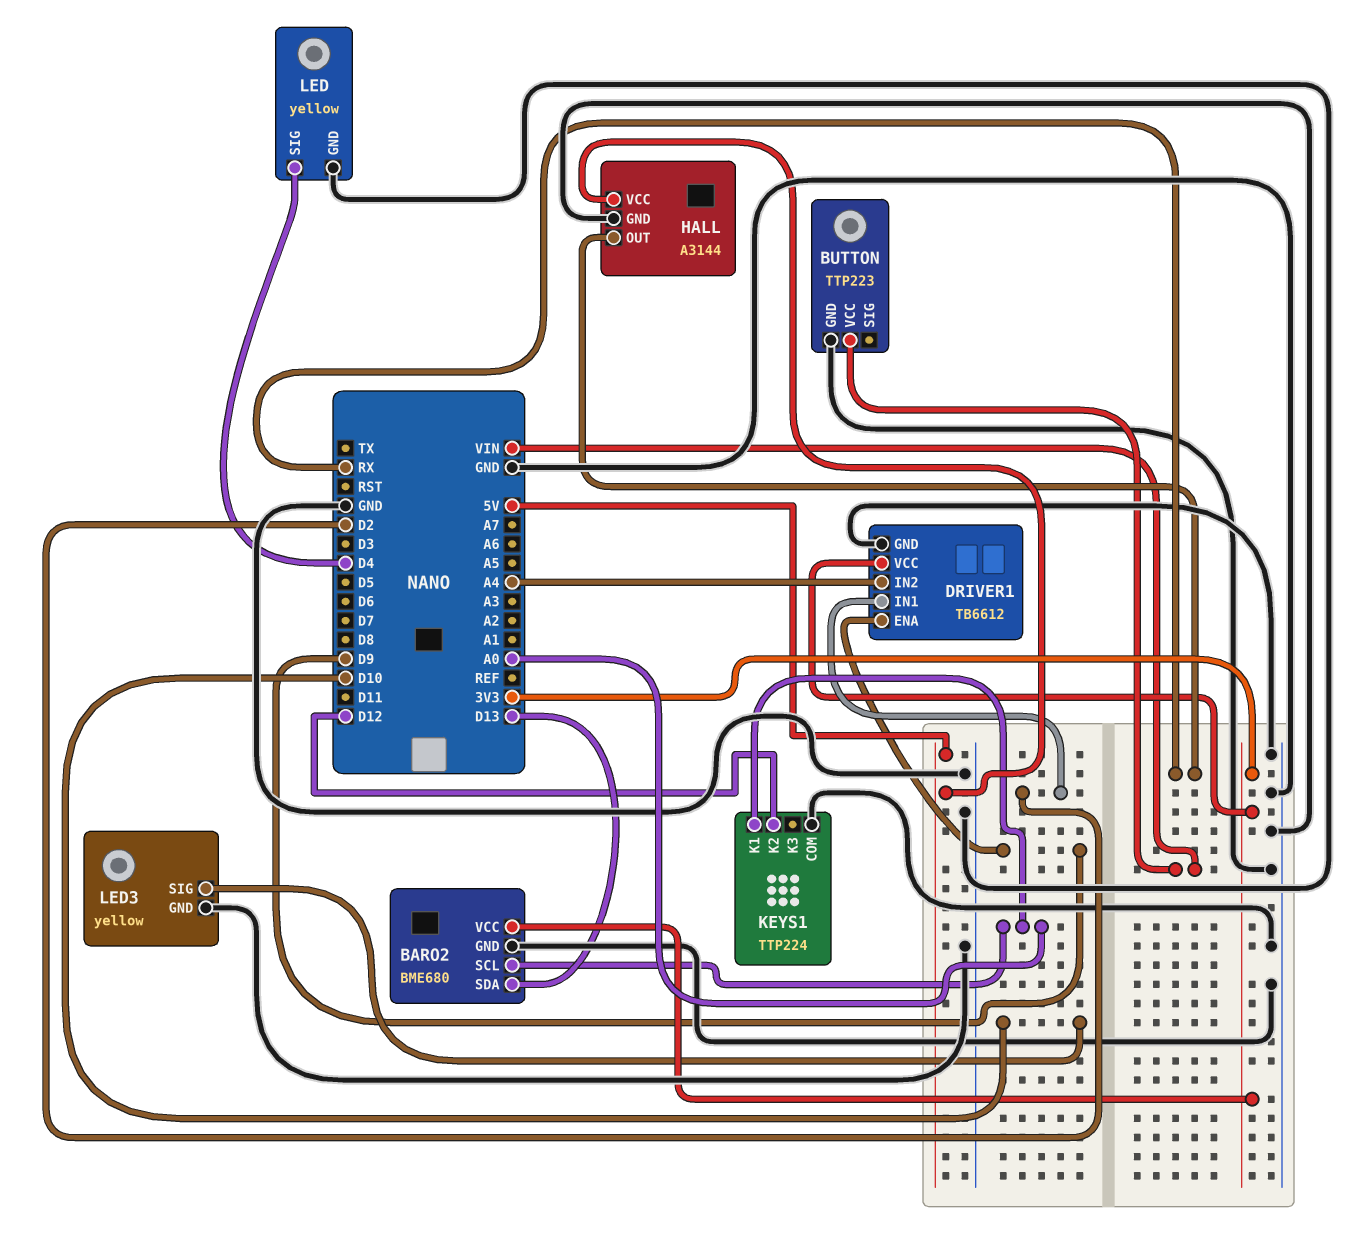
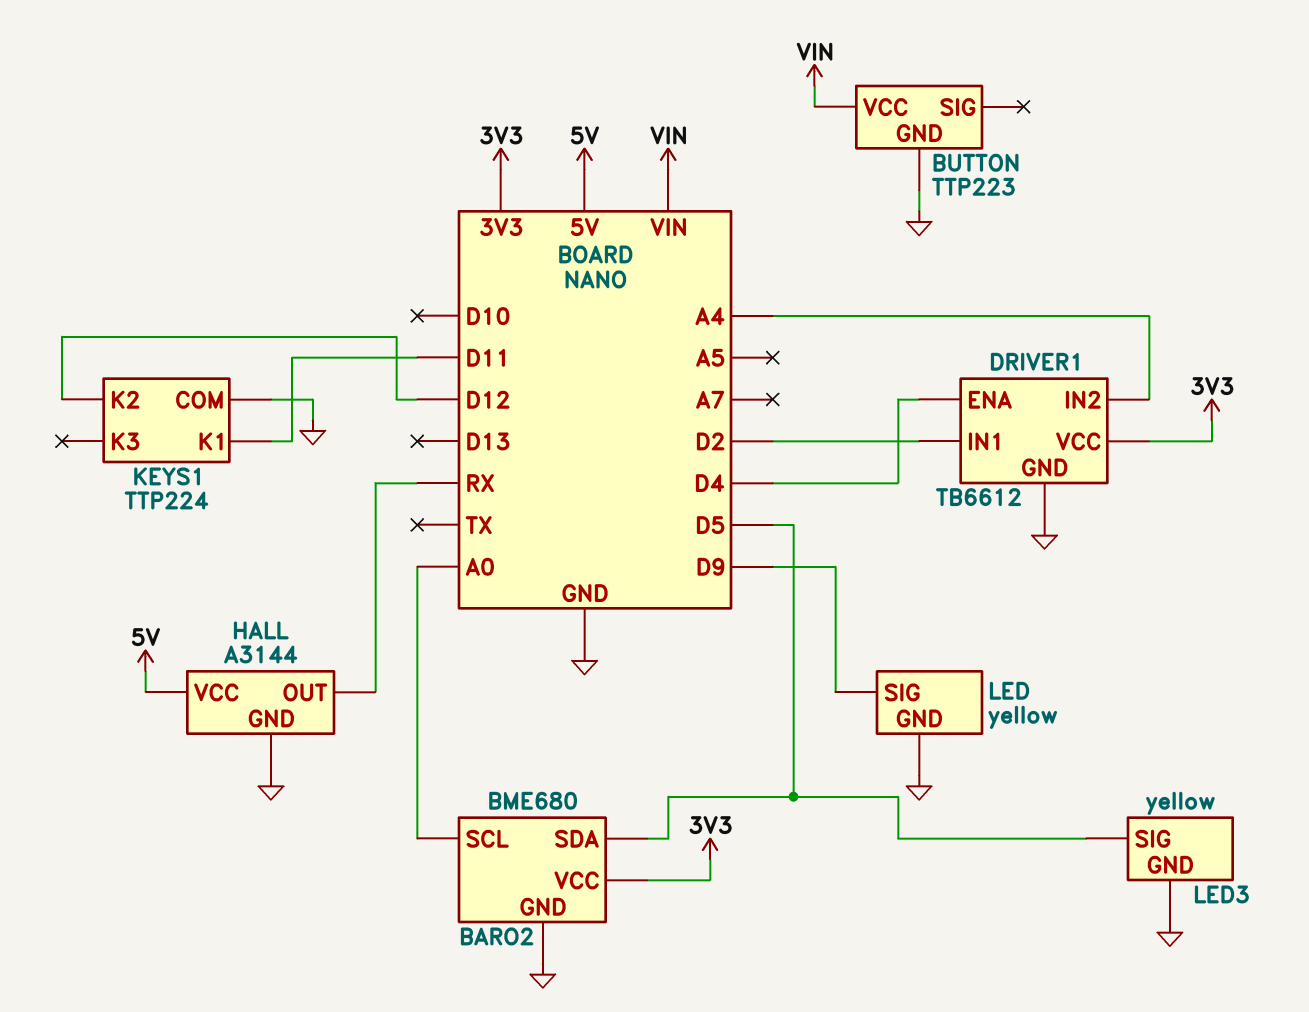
BARO2 pin SDA: D13 -> D5
DRIVER1 pin ENA: D9 -> D4
KEYS1 pin K1: A0 -> D11
LED pin SIG: D4 -> D9
LED3 pin SIG: D10 -> D5

